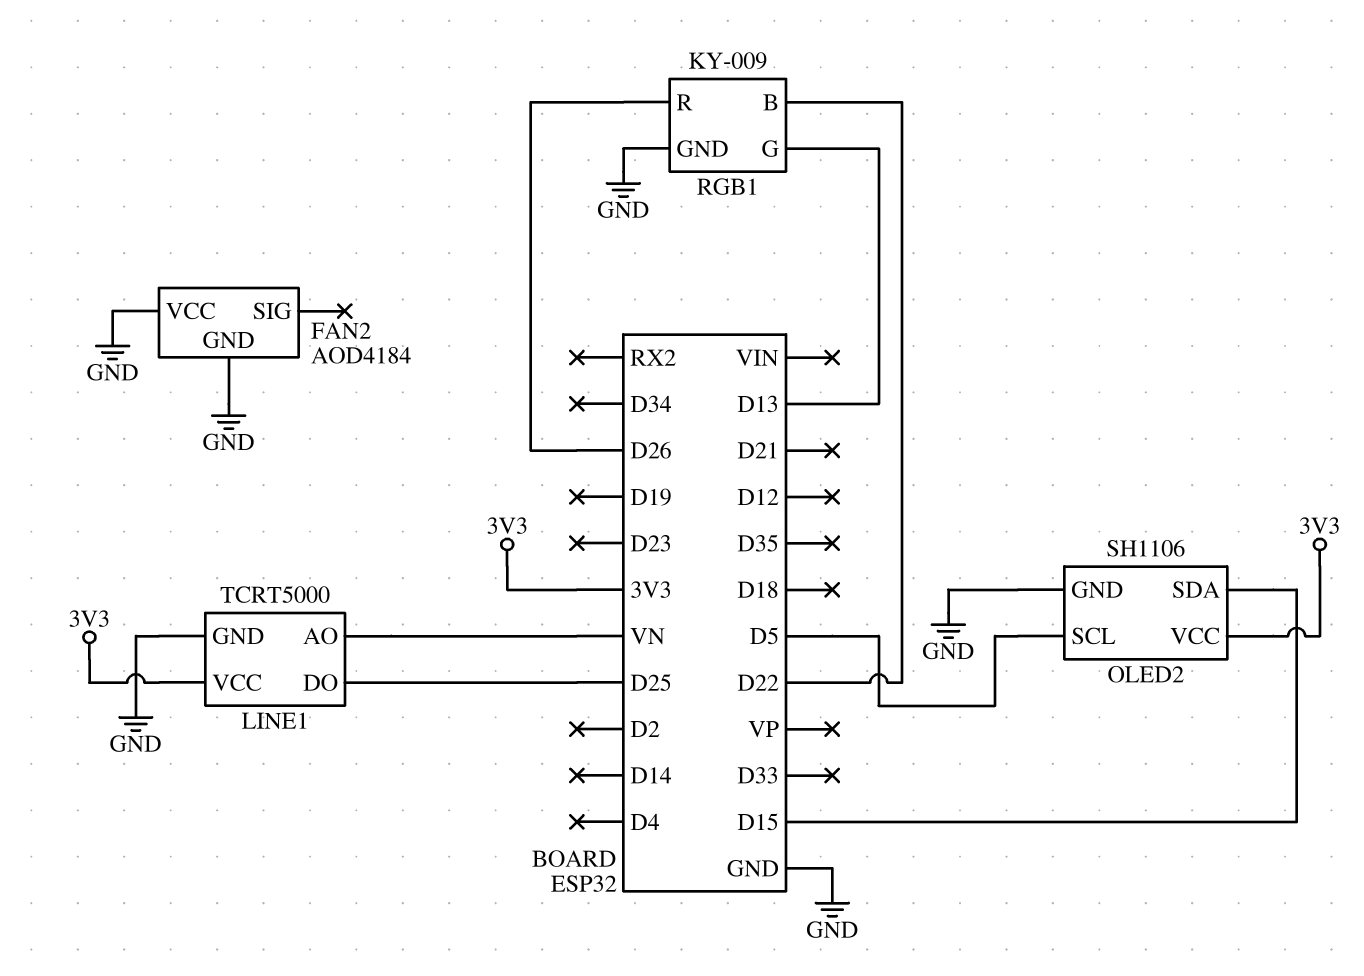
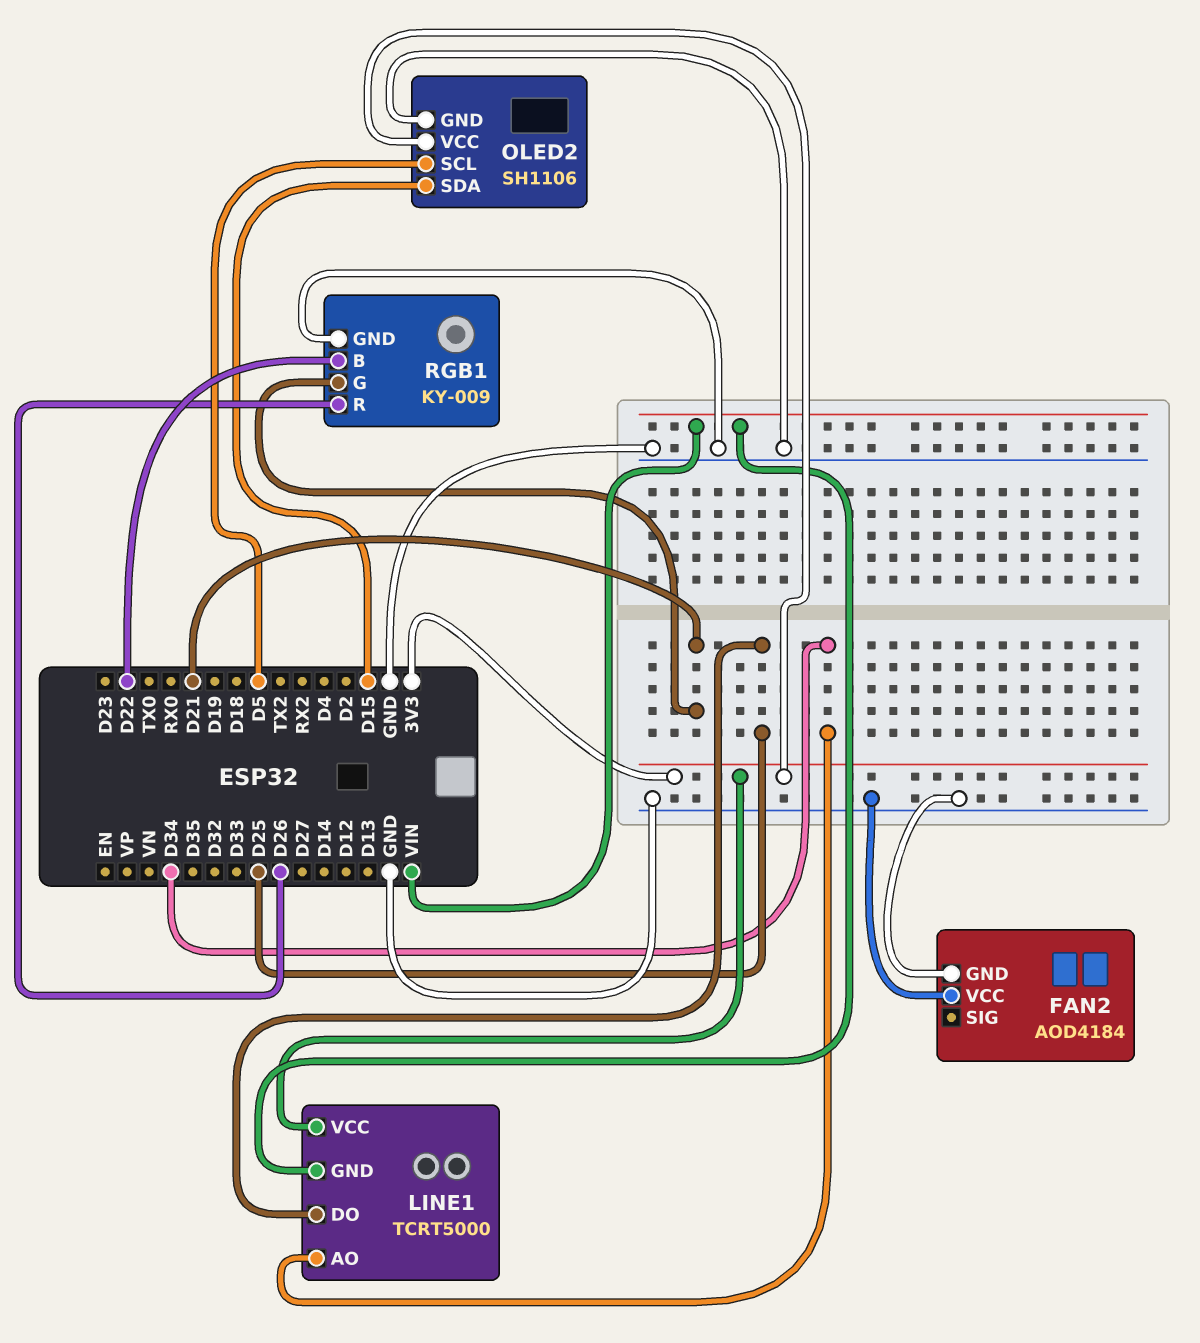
LINE1 pin AO: VN -> D34
LINE1 pin GND: GND -> VIN
RGB1 pin G: D13 -> D21

